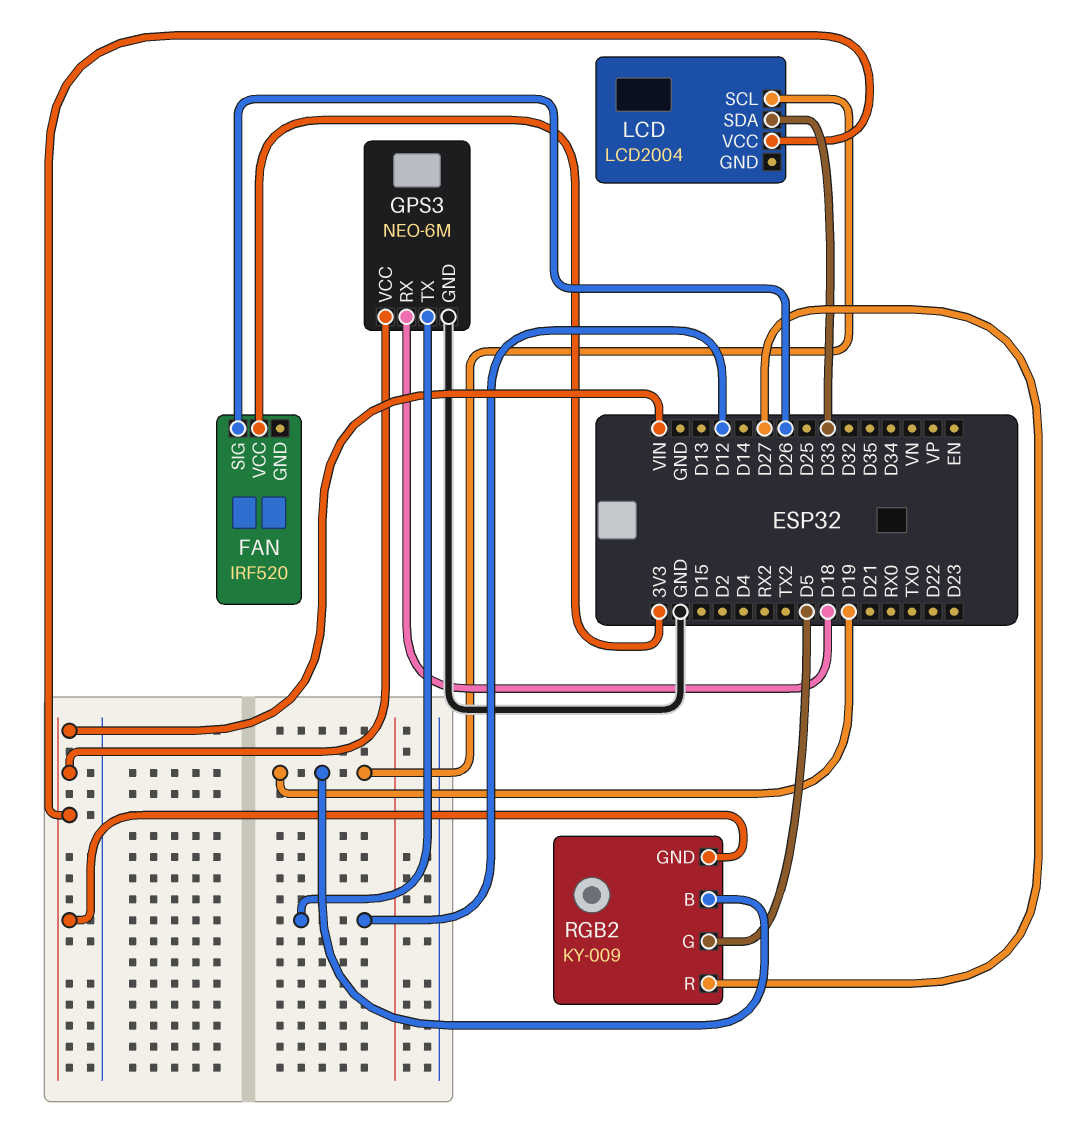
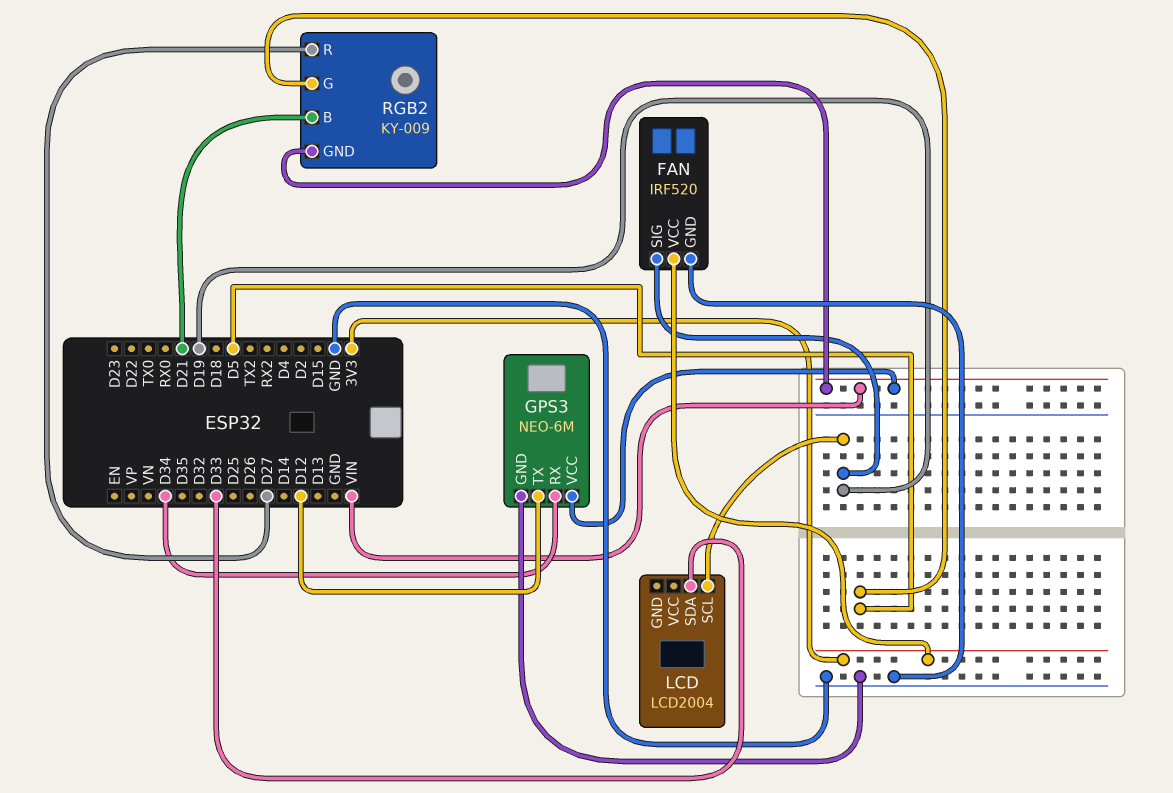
FAN pin GND: none -> GND
FAN pin SIG: D26 -> D19
GPS3 pin RX: D18 -> D34
LCD pin VCC: VIN -> none
RGB2 pin B: D19 -> D21

